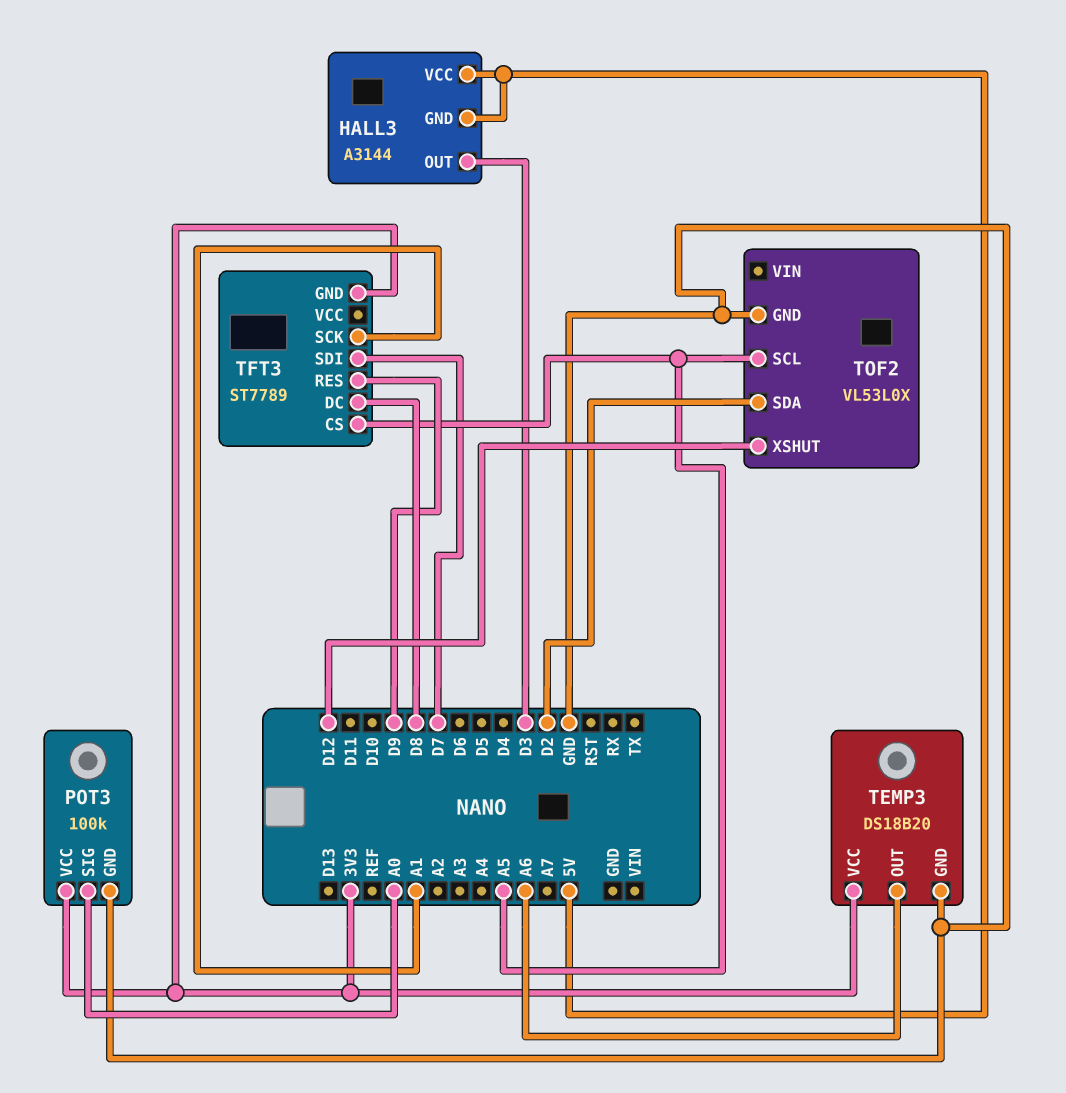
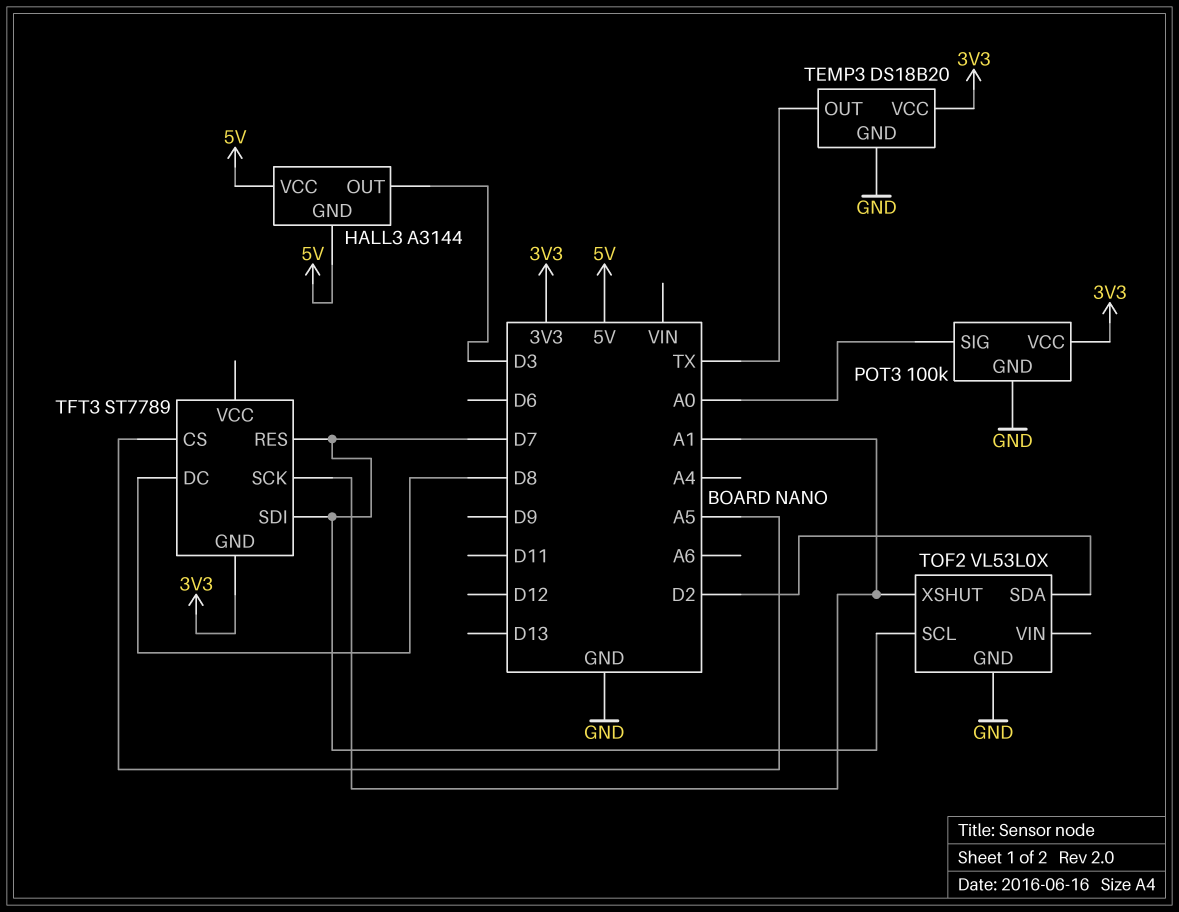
TEMP3 pin OUT: A6 -> TX
TFT3 pin RES: D9 -> D7
TOF2 pin SCL: A5 -> D7
TOF2 pin XSHUT: D12 -> A1

